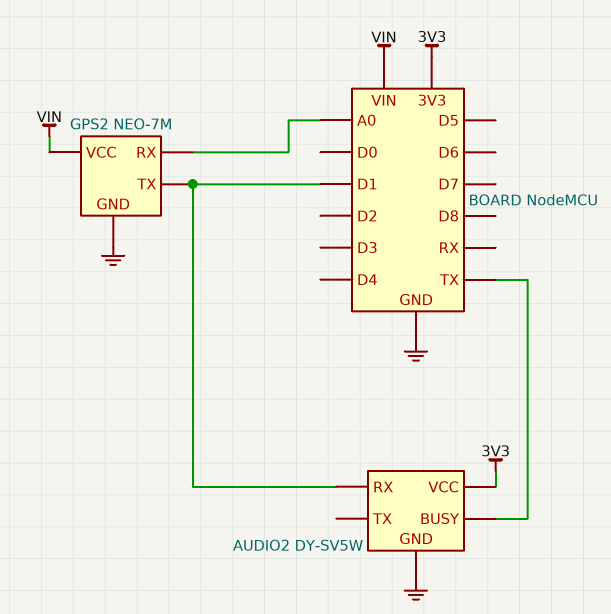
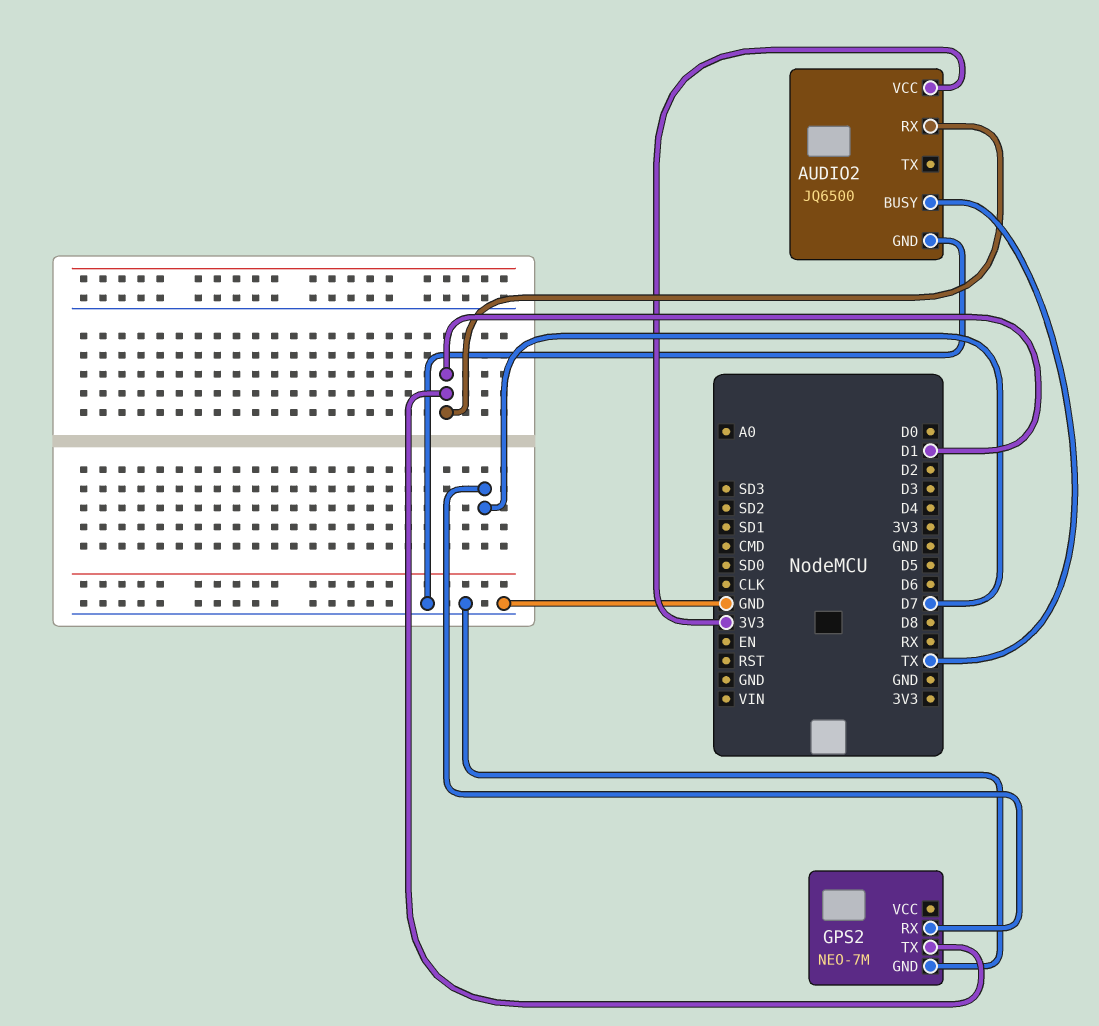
AUDIO2: DY-SV5W -> JQ6500
GPS2 pin RX: A0 -> D7
GPS2 pin VCC: VIN -> none

